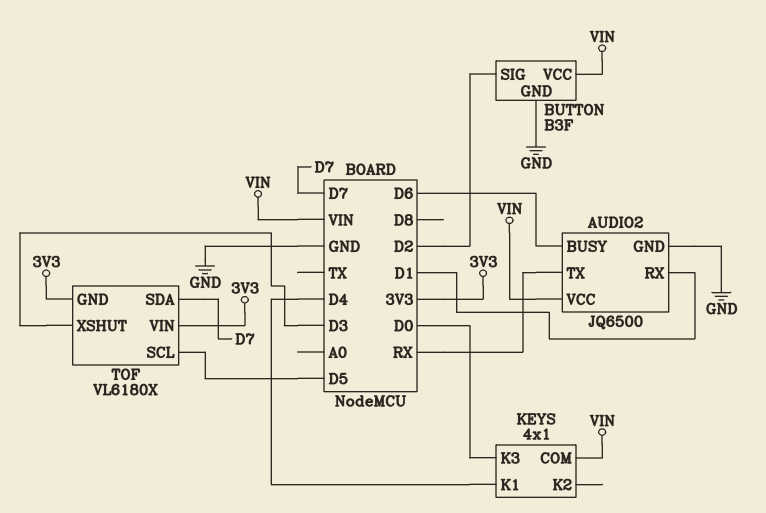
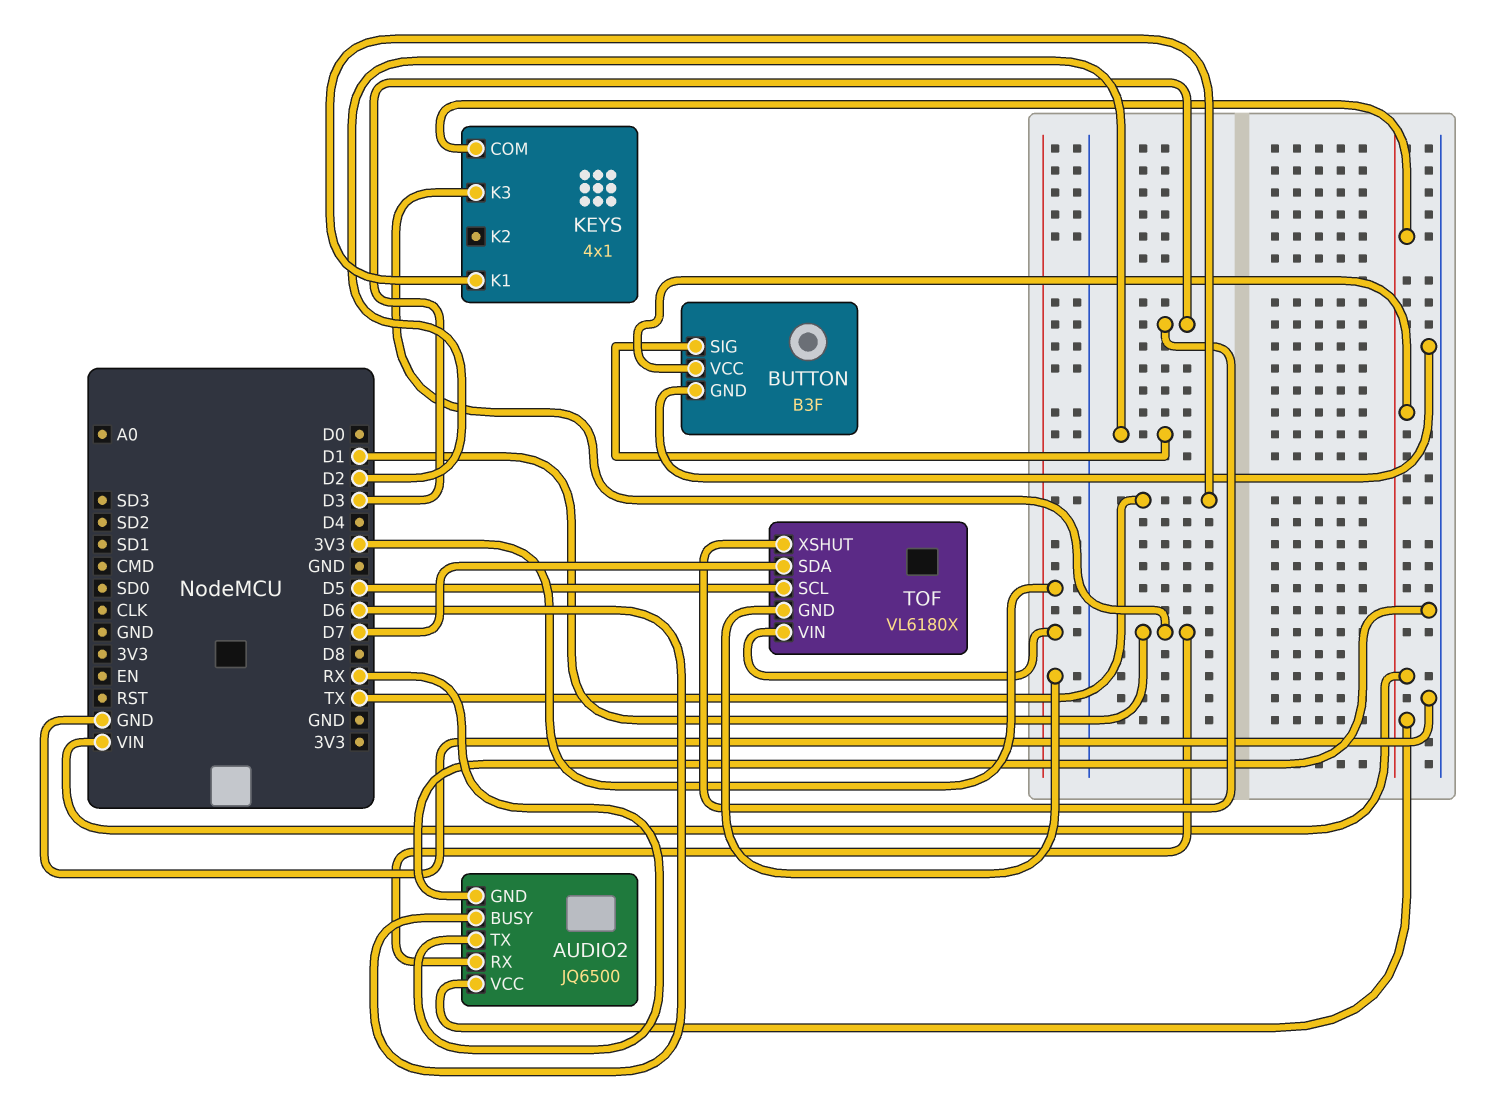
KEYS pin K1: D4 -> TX
KEYS pin K3: D0 -> D1

